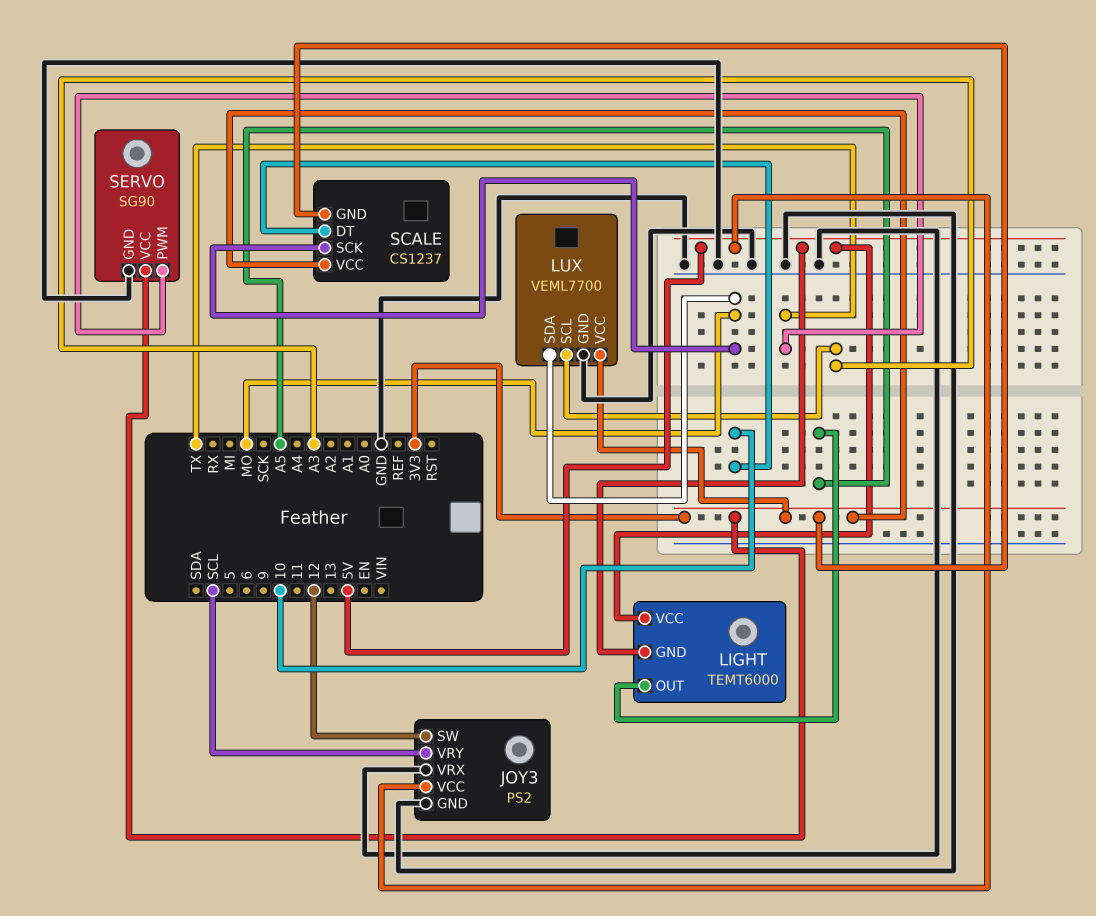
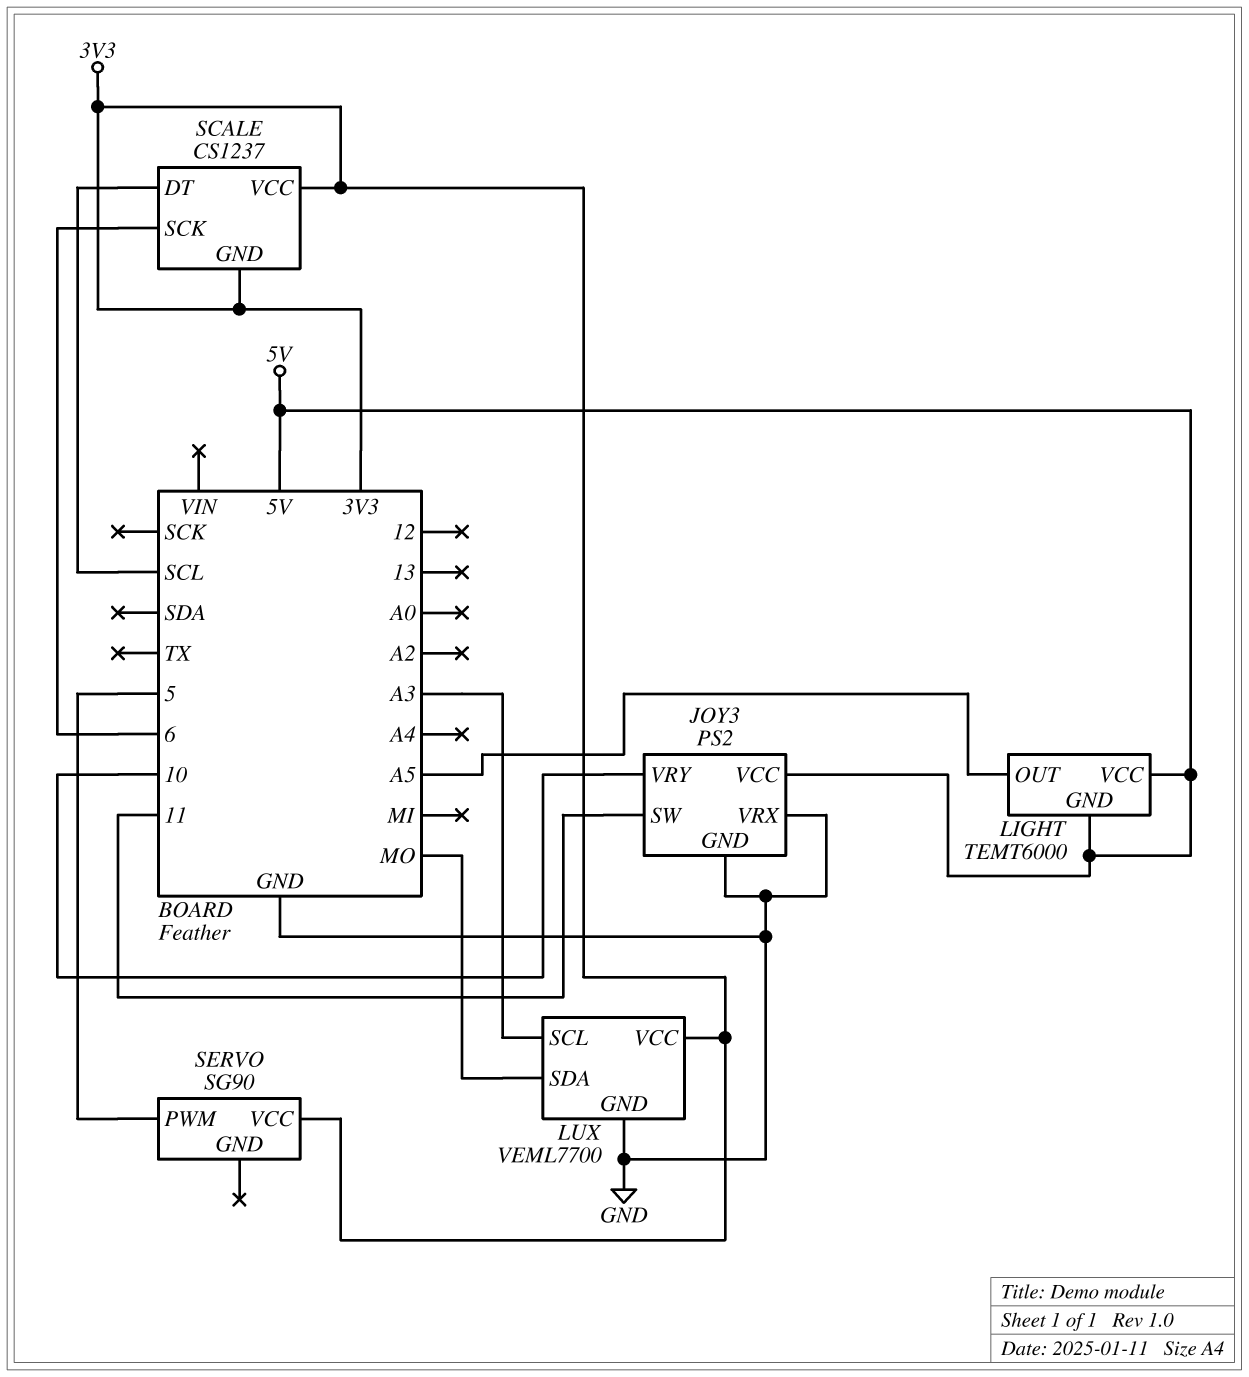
JOY3 pin SW: 12 -> 11
JOY3 pin VRY: SCL -> 10
SCALE pin DT: 10 -> SCL
SCALE pin SCK: MO -> 6
SERVO pin GND: GND -> none
SERVO pin PWM: TX -> 5

